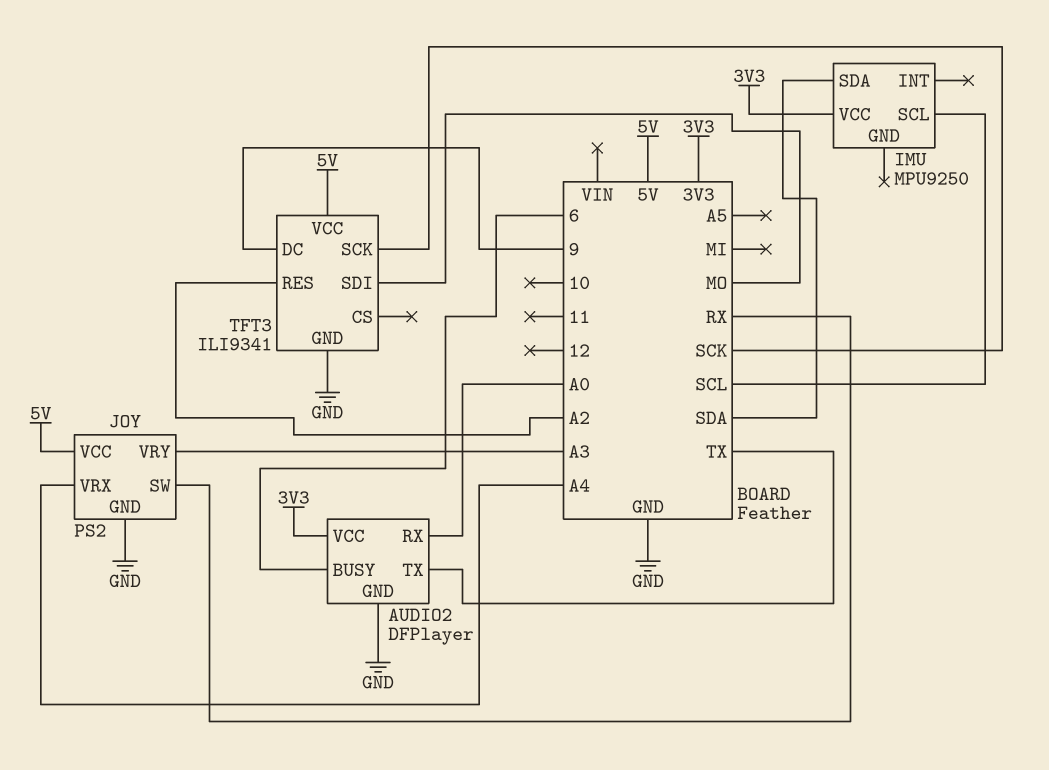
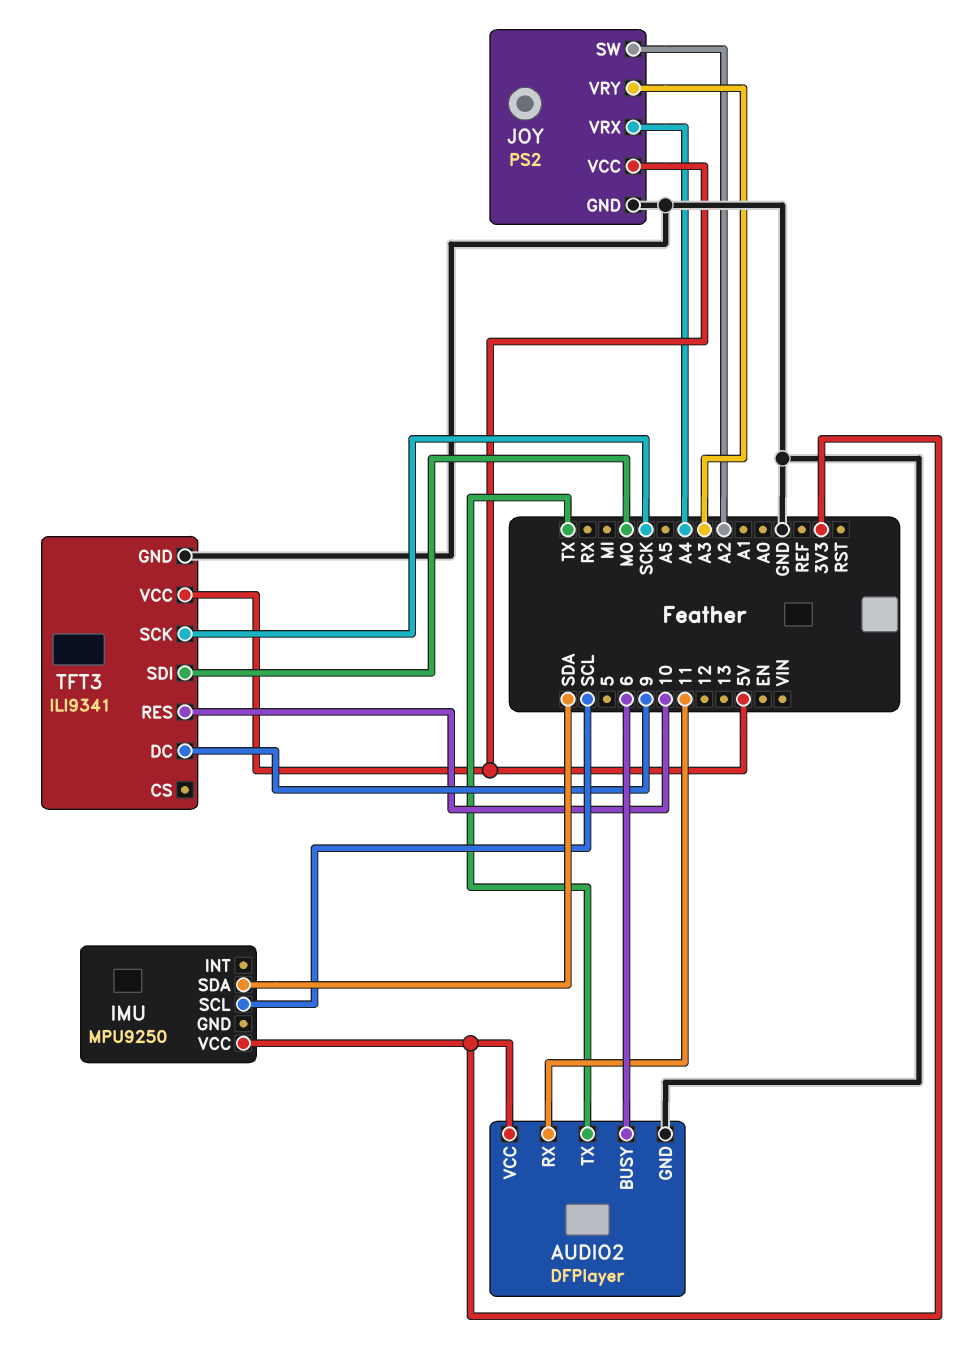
AUDIO2 pin RX: A0 -> 11
JOY pin SW: RX -> A2
TFT3 pin RES: A2 -> 10

